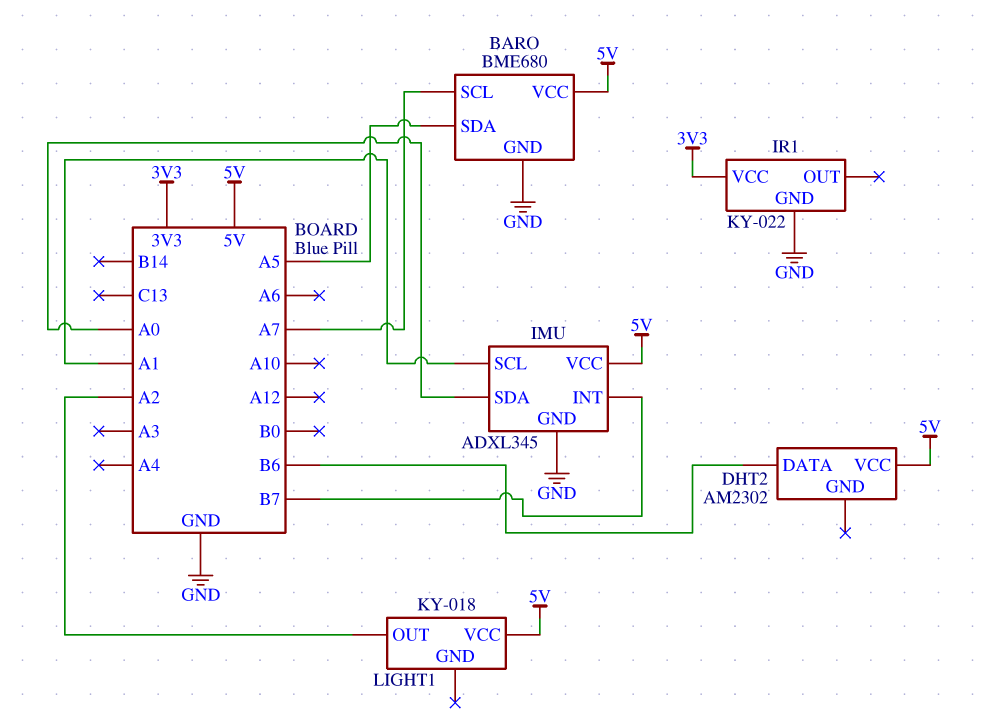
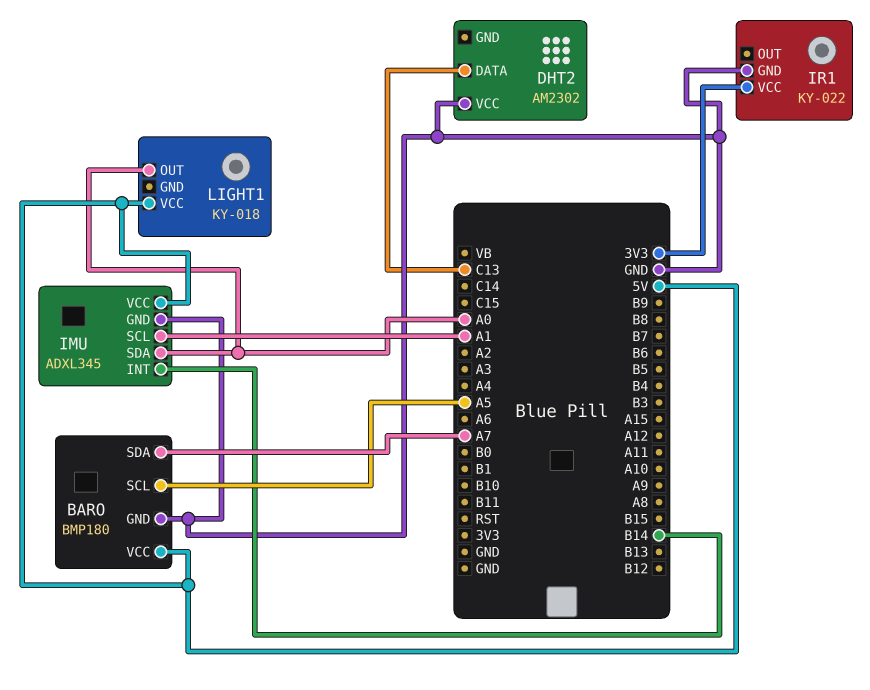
BARO: BME680 -> BMP180
BARO pin SCL: A7 -> A5
BARO pin SDA: A5 -> A7
DHT2 pin DATA: B6 -> C13
DHT2 pin VCC: 5V -> GND
IMU pin INT: B7 -> B14
LIGHT1 pin OUT: A2 -> A0

